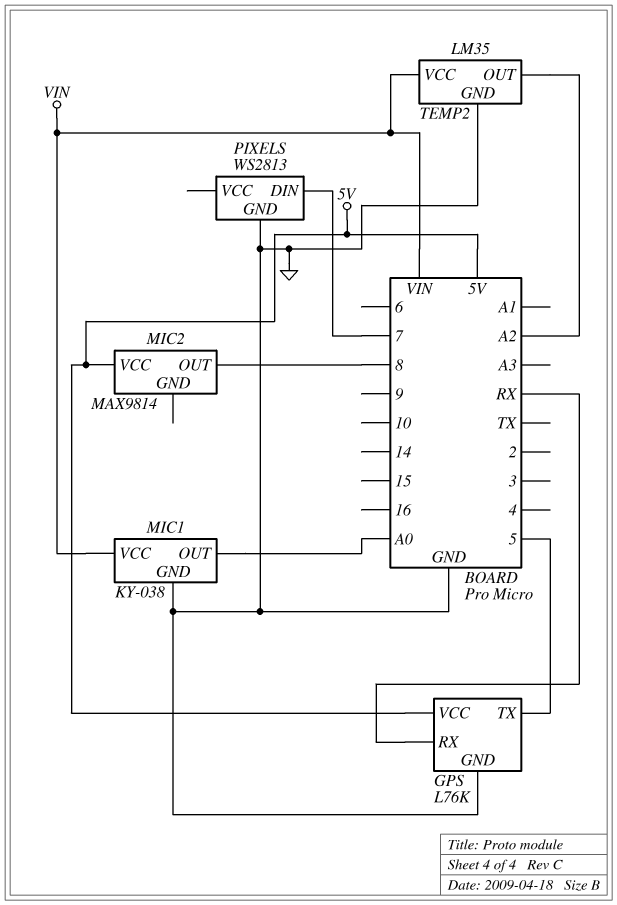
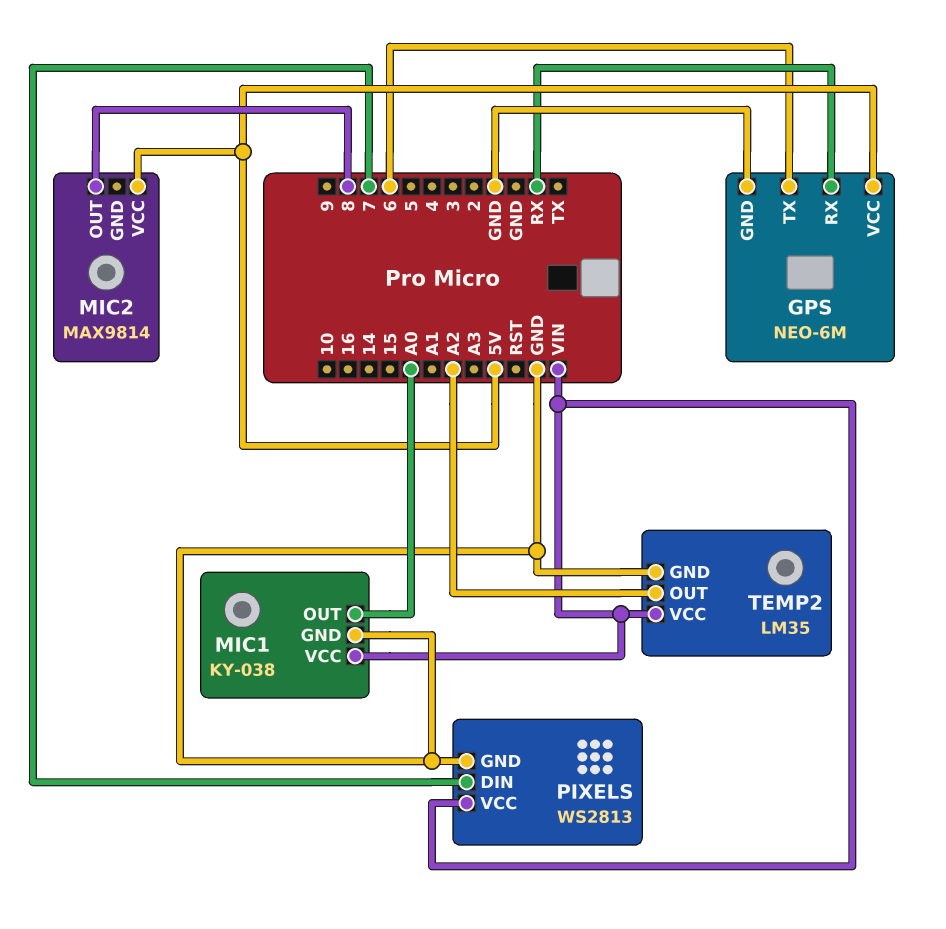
GPS: L76K -> NEO-6M
GPS pin TX: 5 -> 6
PIXELS pin VCC: none -> VIN

